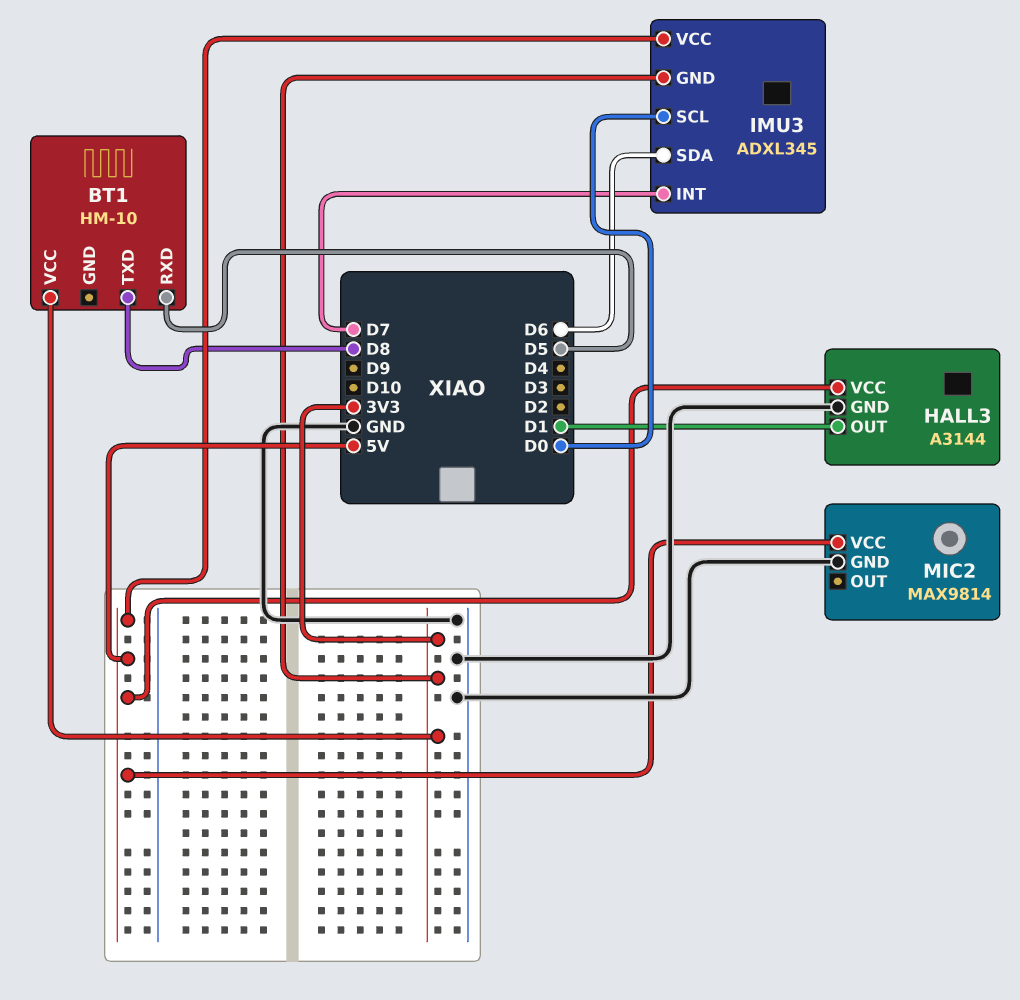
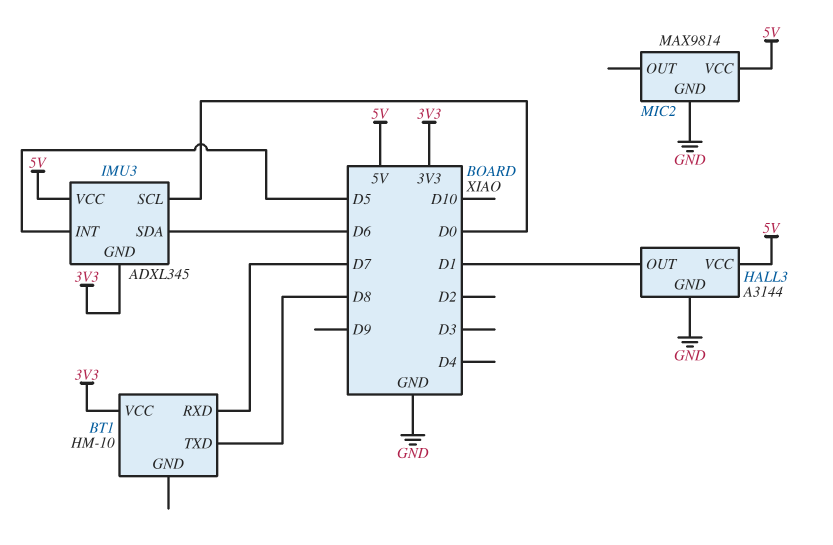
BT1 pin RXD: D5 -> D7
IMU3 pin INT: D7 -> D5

